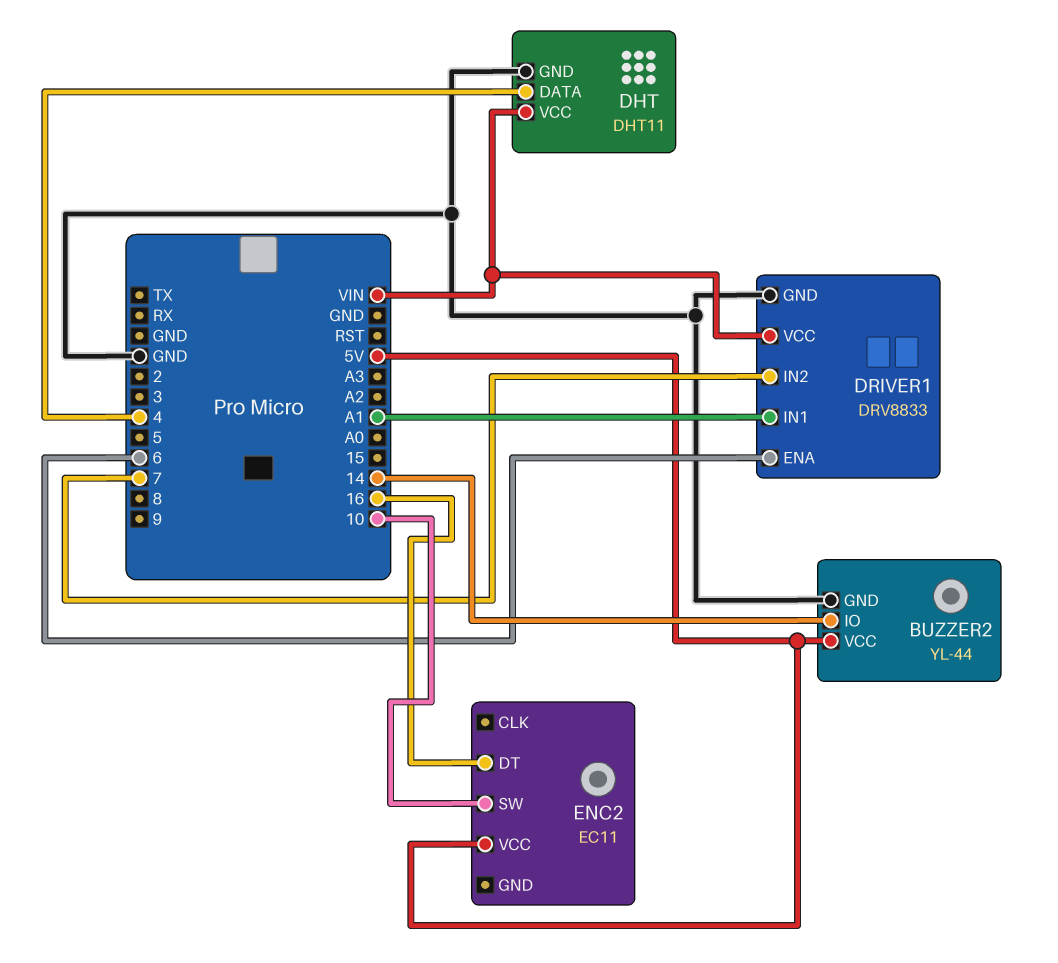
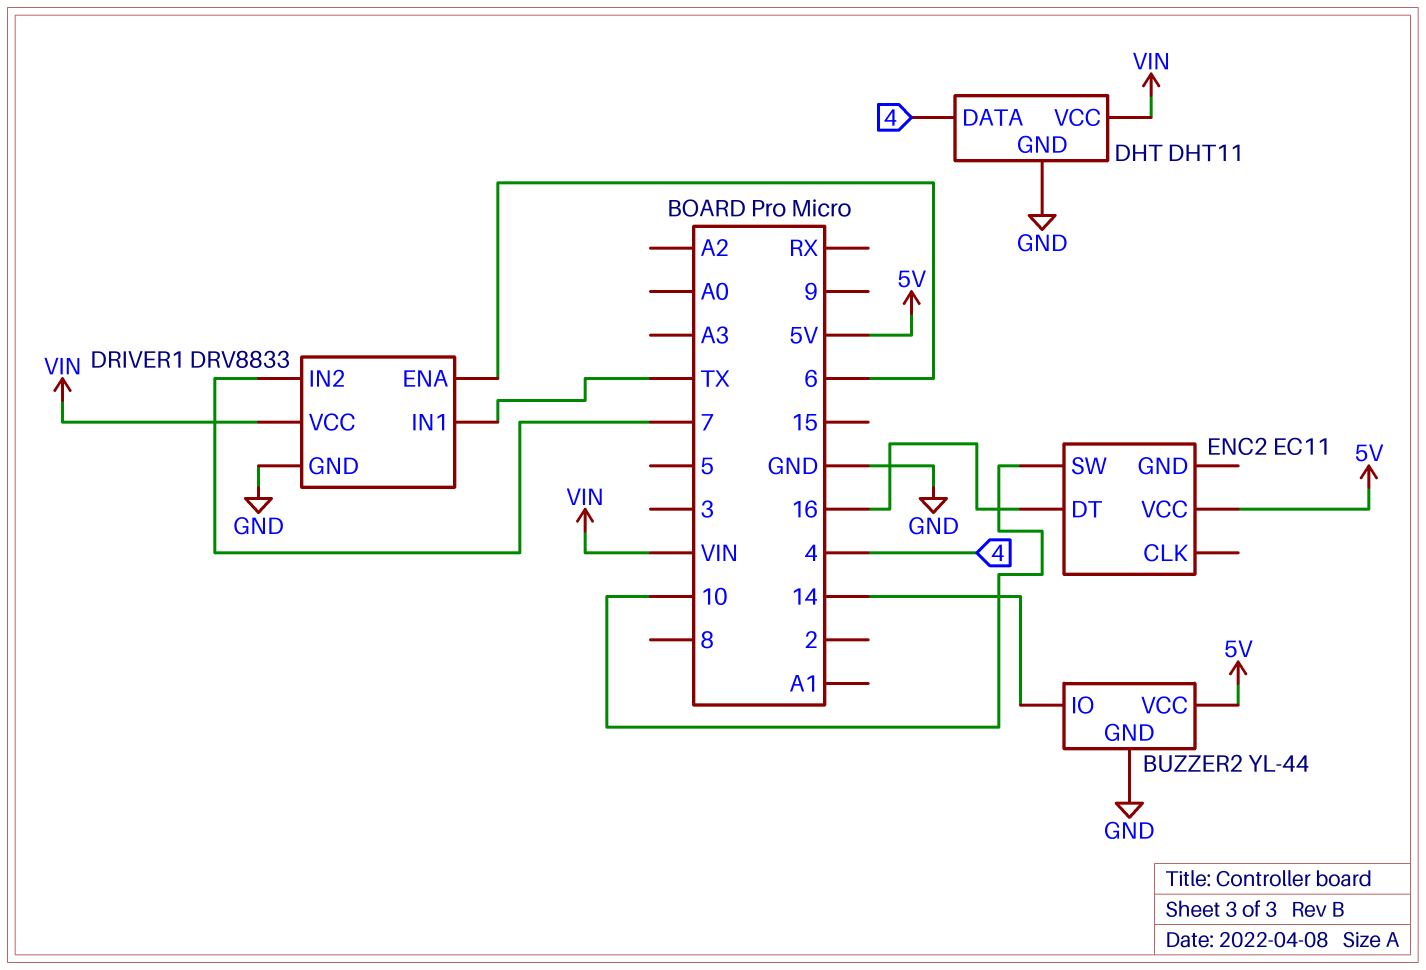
DRIVER1 pin IN1: A1 -> TX

